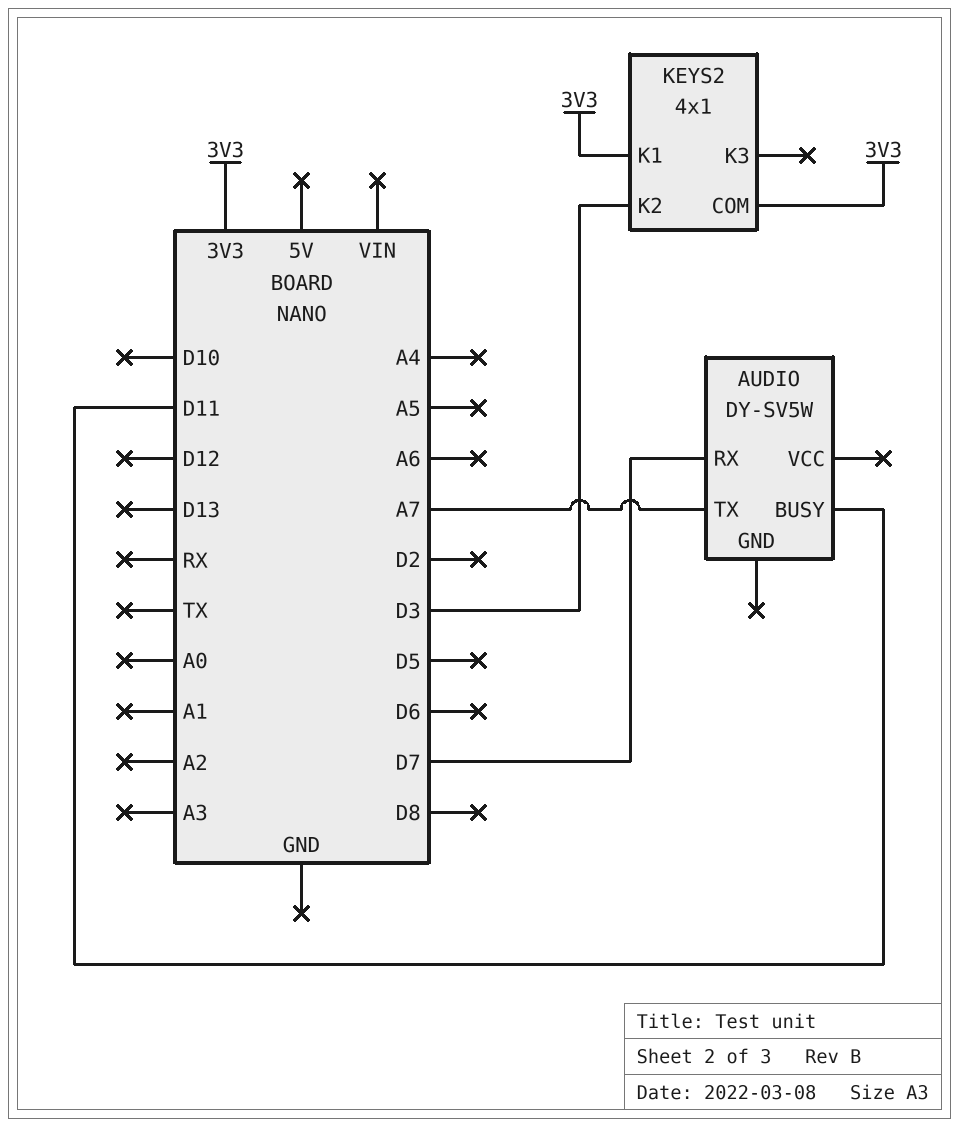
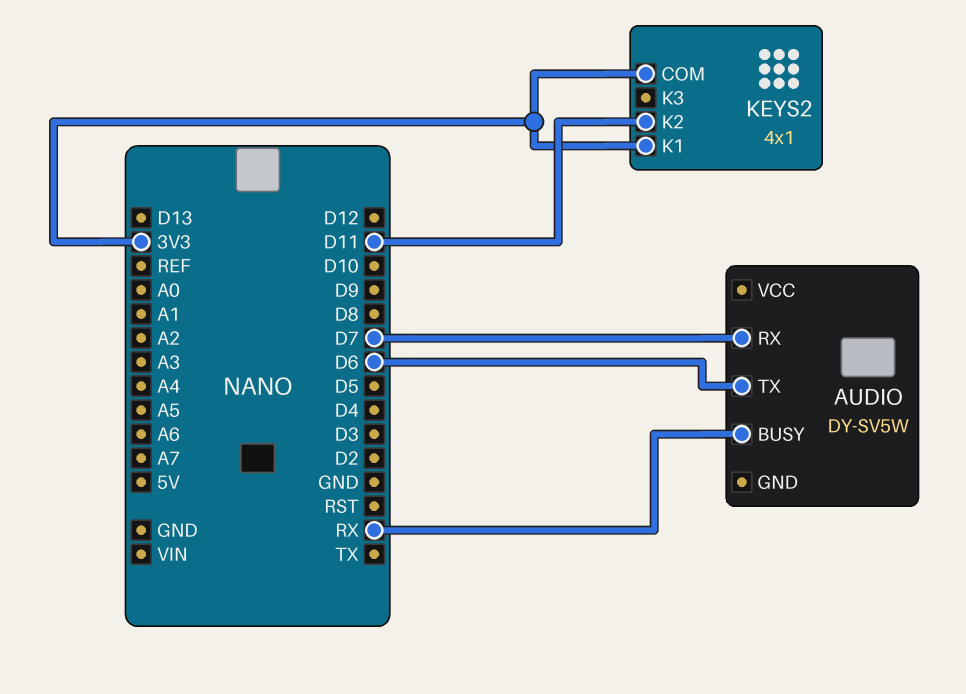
AUDIO pin BUSY: D11 -> RX
AUDIO pin TX: A7 -> D6
KEYS2 pin K2: D3 -> D11

